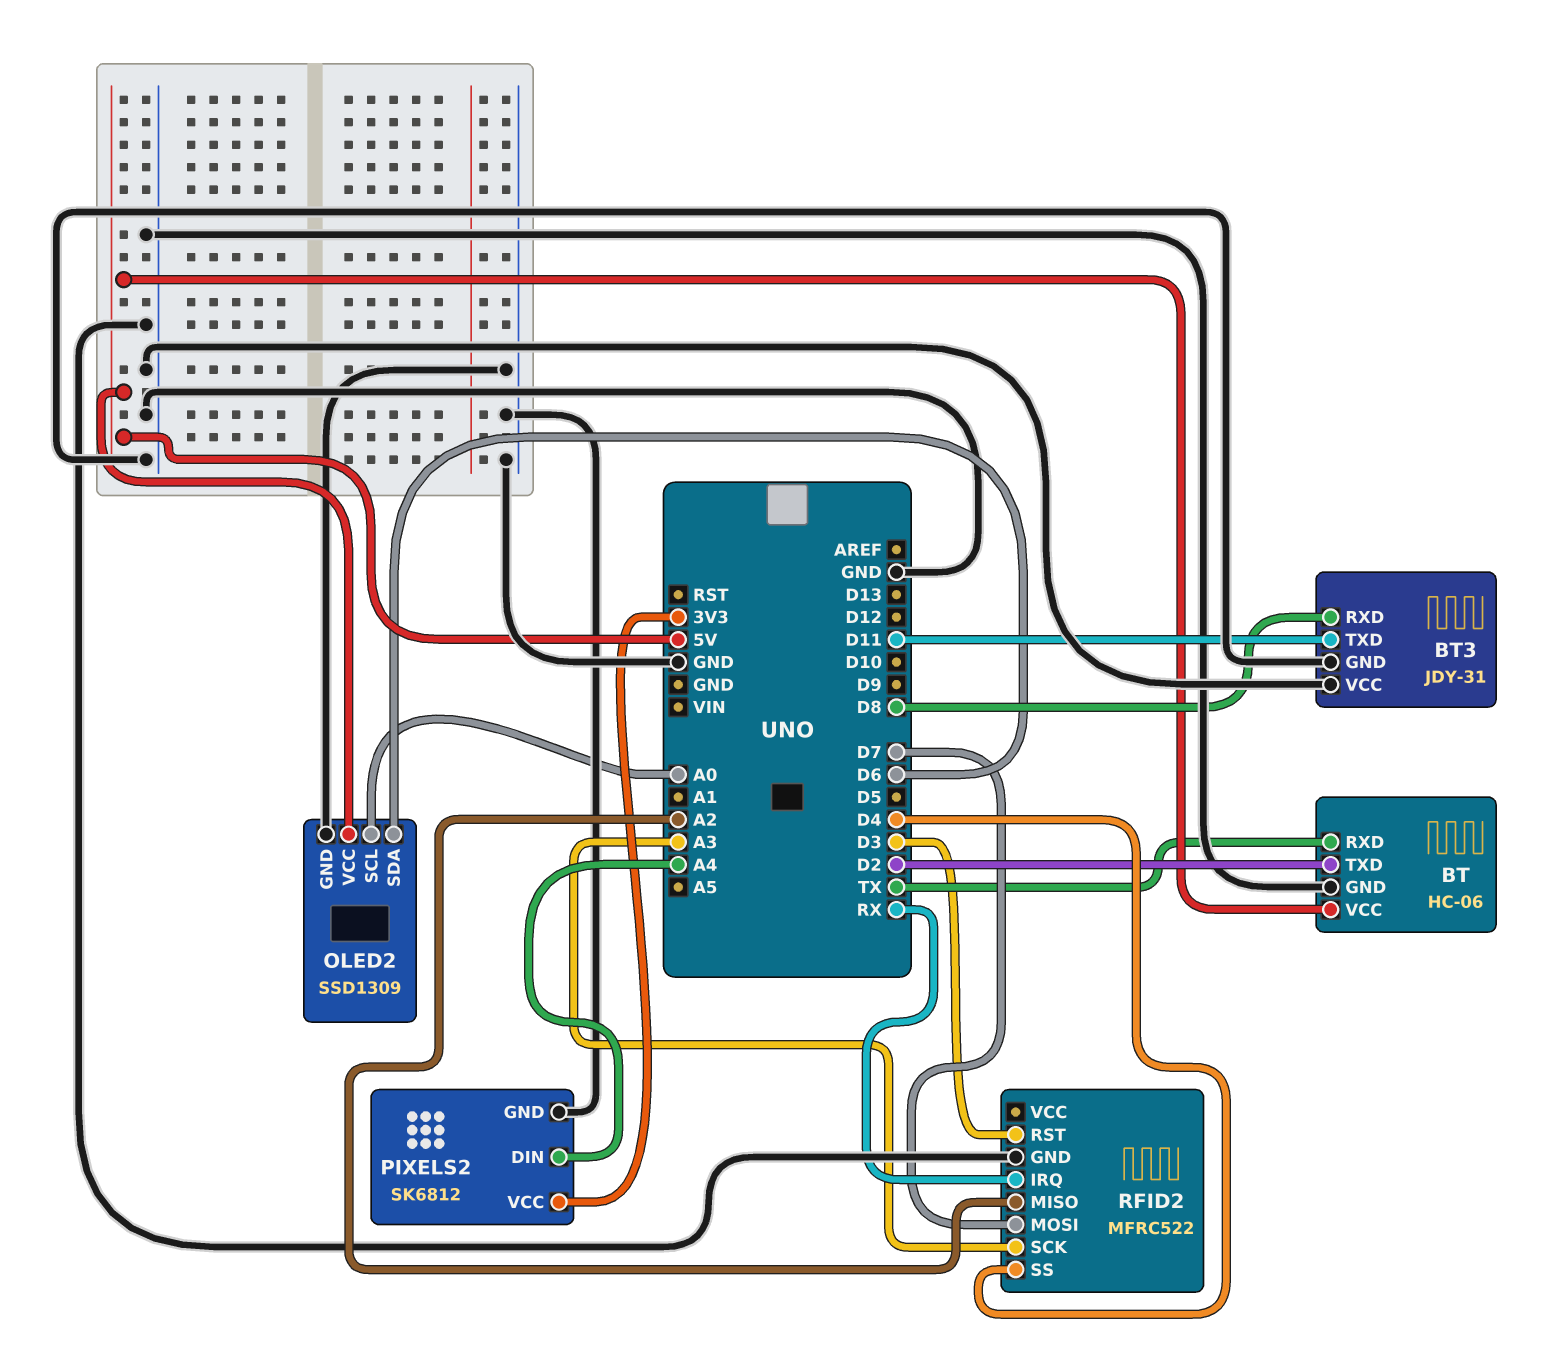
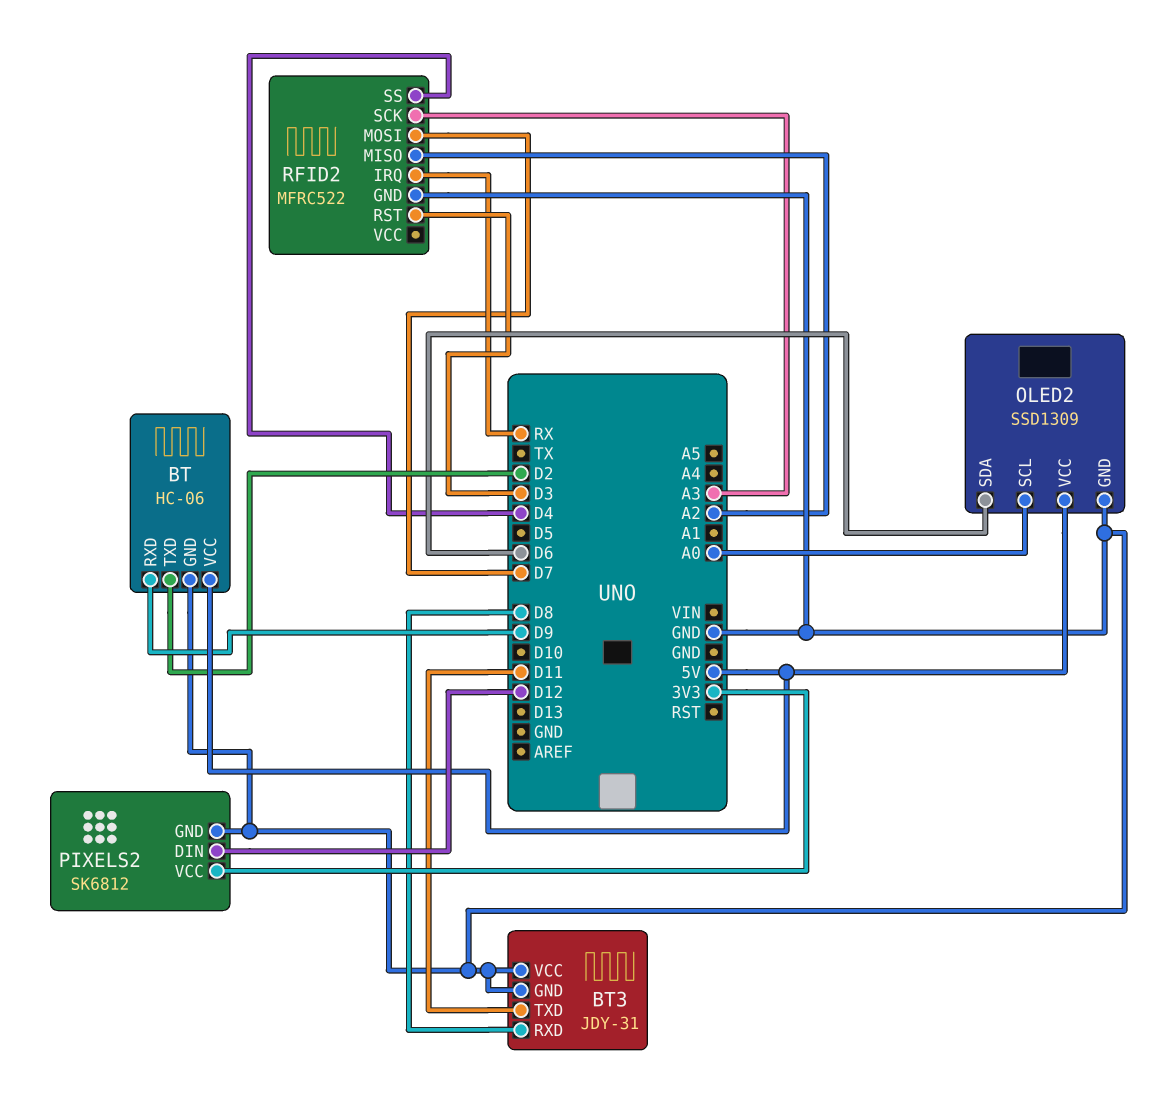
BT pin RXD: TX -> D9
PIXELS2 pin DIN: A4 -> D12

